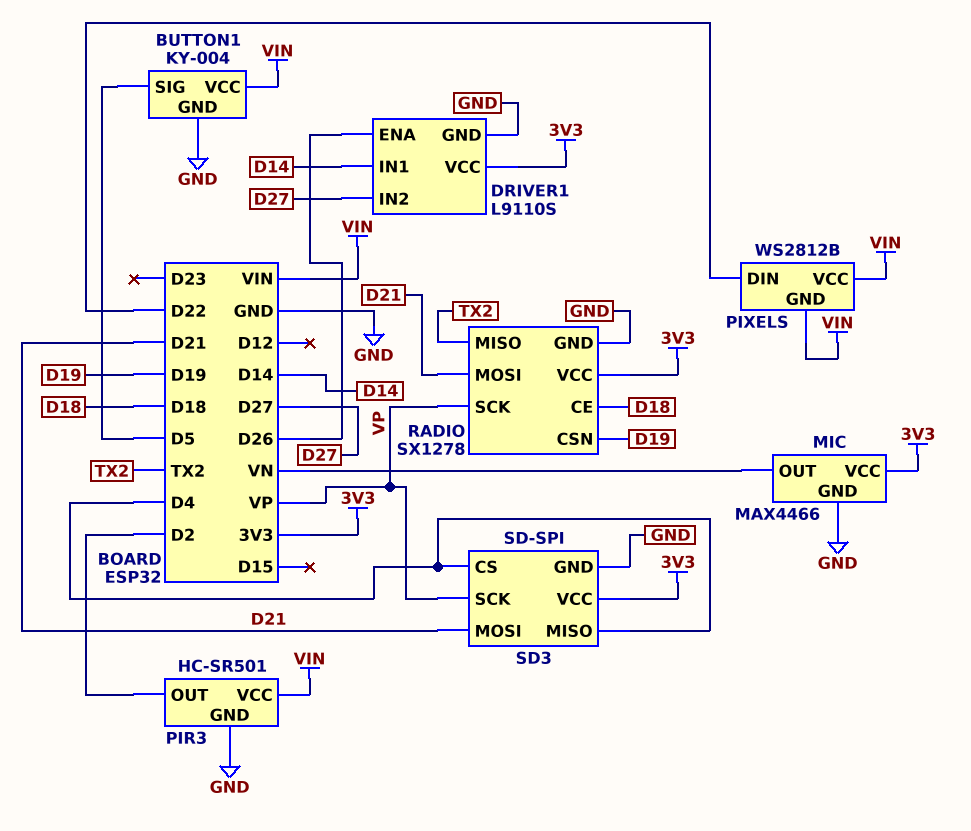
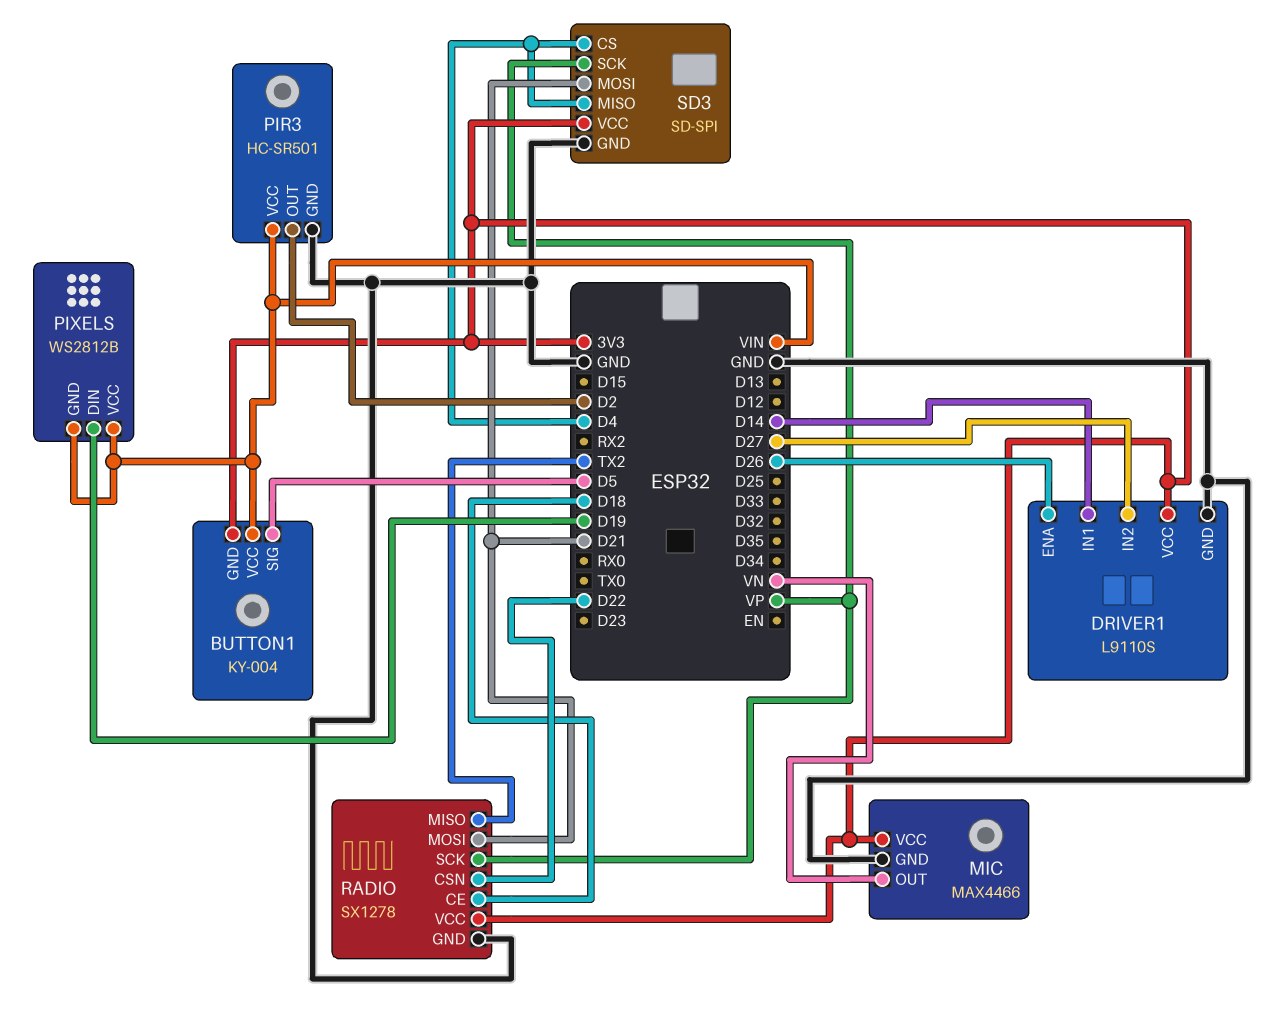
BUTTON1 pin GND: GND -> 3V3
PIXELS pin DIN: D22 -> D19
RADIO pin CSN: D19 -> D22

